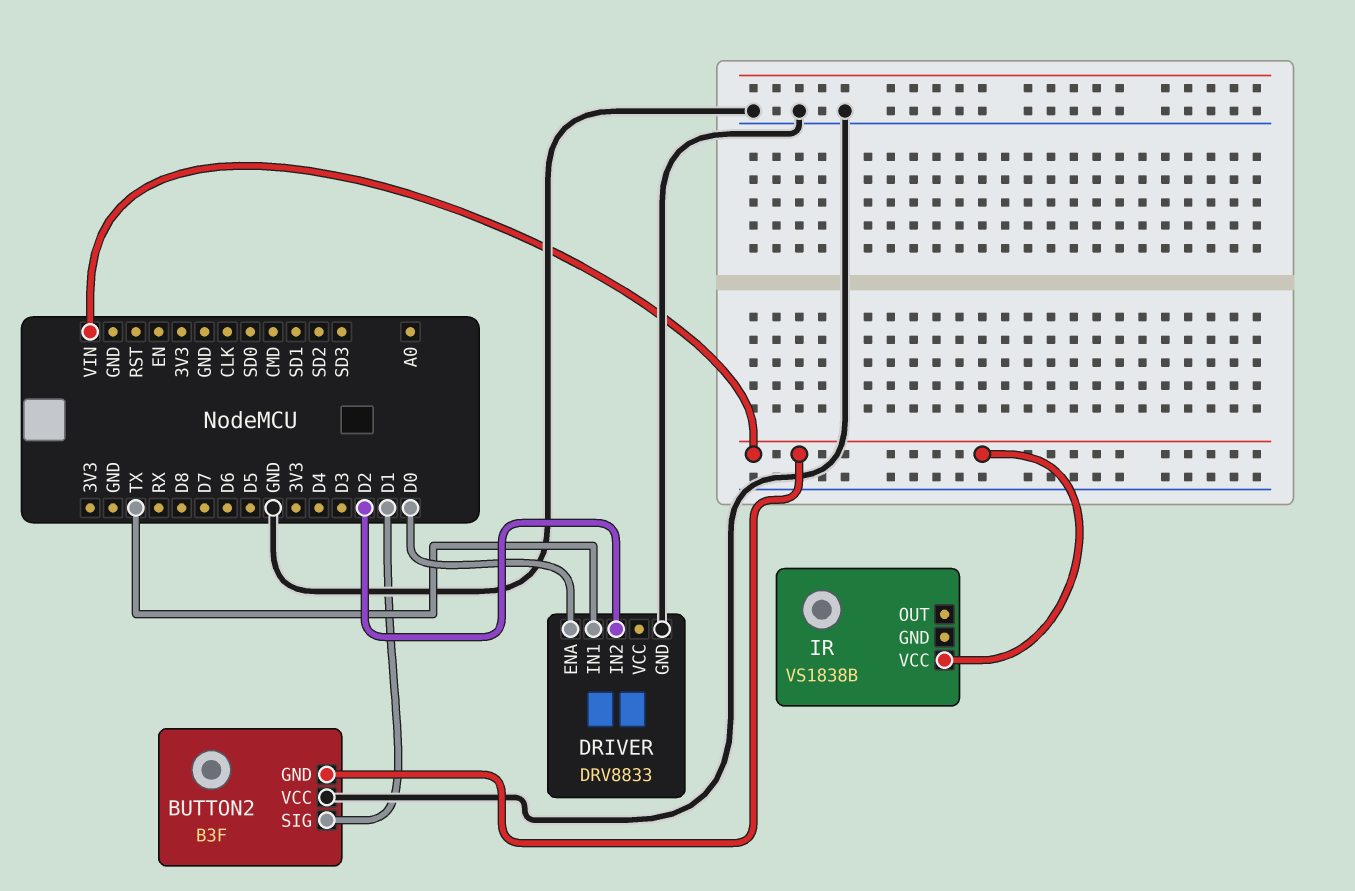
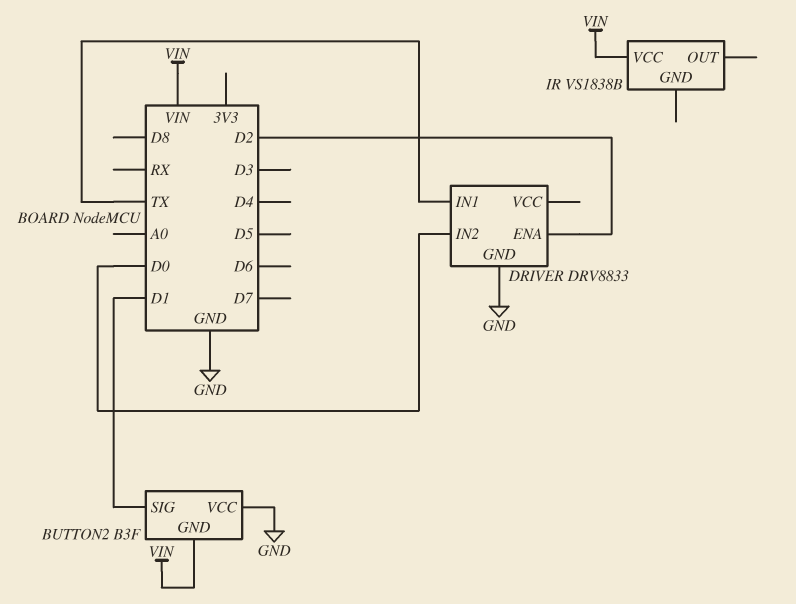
DRIVER pin ENA: D0 -> D2
DRIVER pin IN2: D2 -> D0

